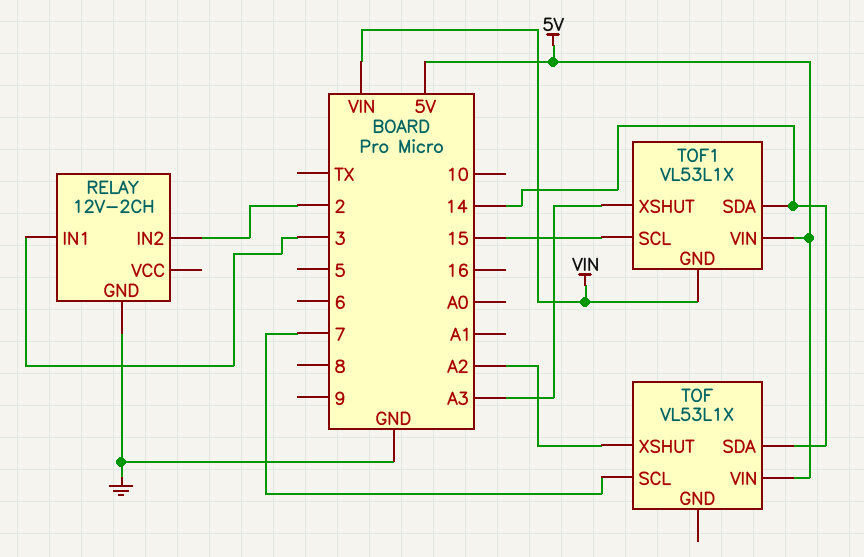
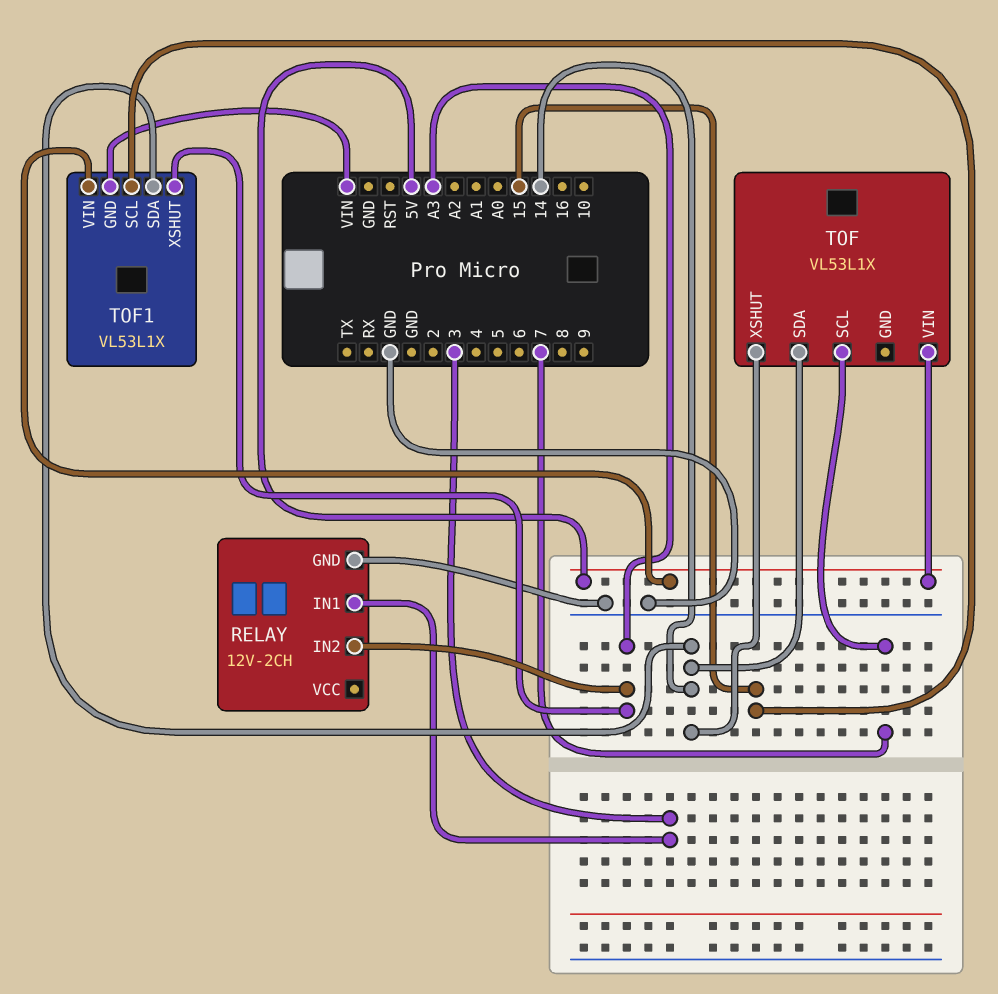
RELAY pin IN2: 2 -> A3
TOF pin XSHUT: A2 -> 14

